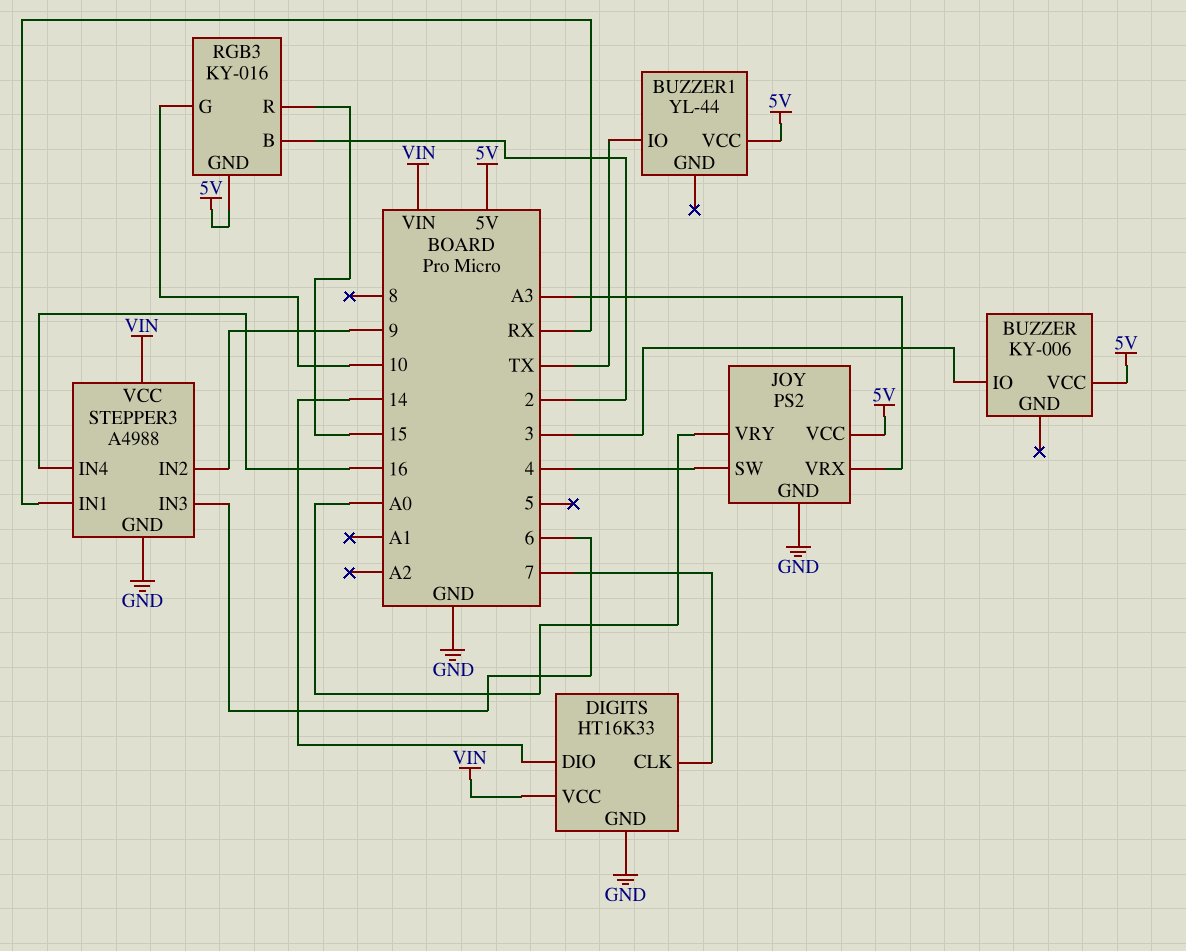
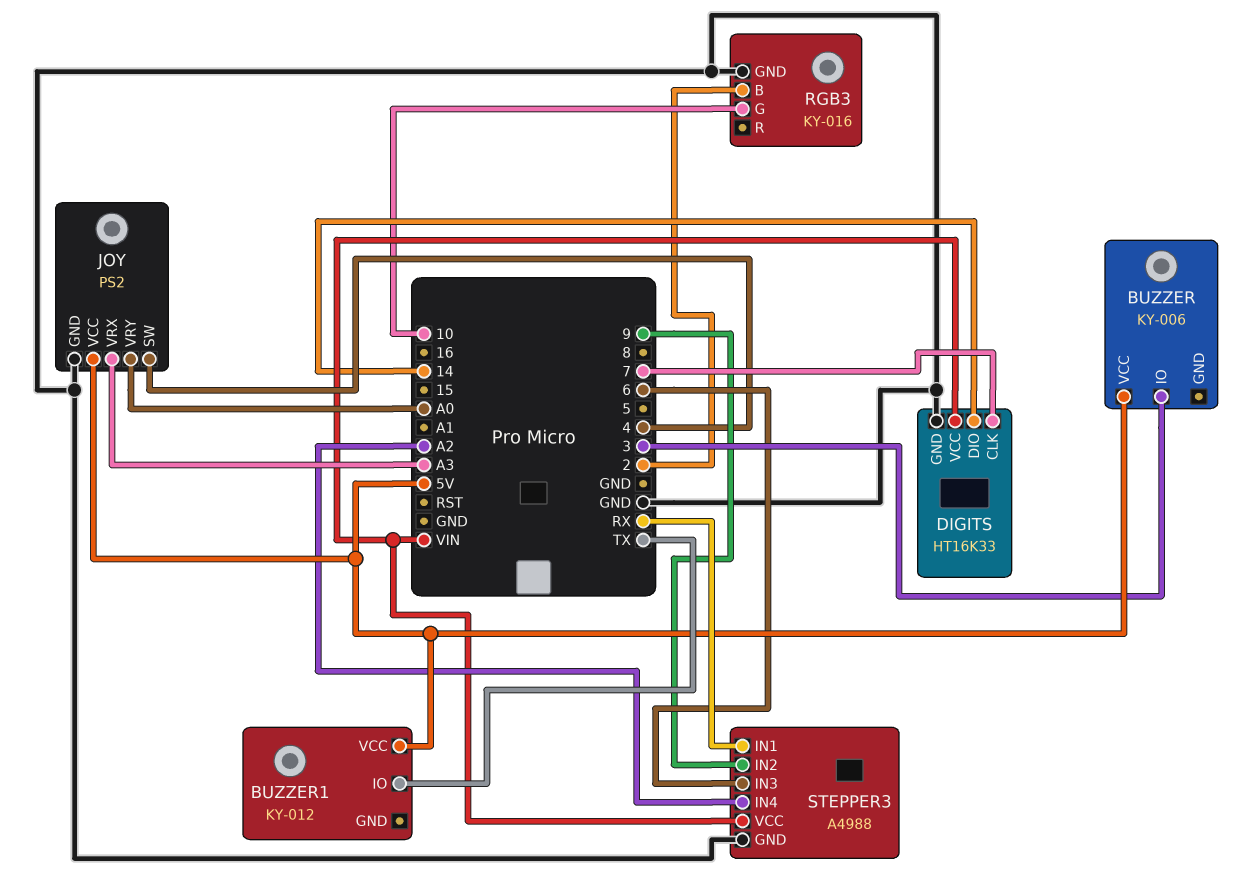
BUZZER1: YL-44 -> KY-012
RGB3 pin GND: 5V -> GND
RGB3 pin R: 15 -> none
STEPPER3 pin IN4: 16 -> A2

